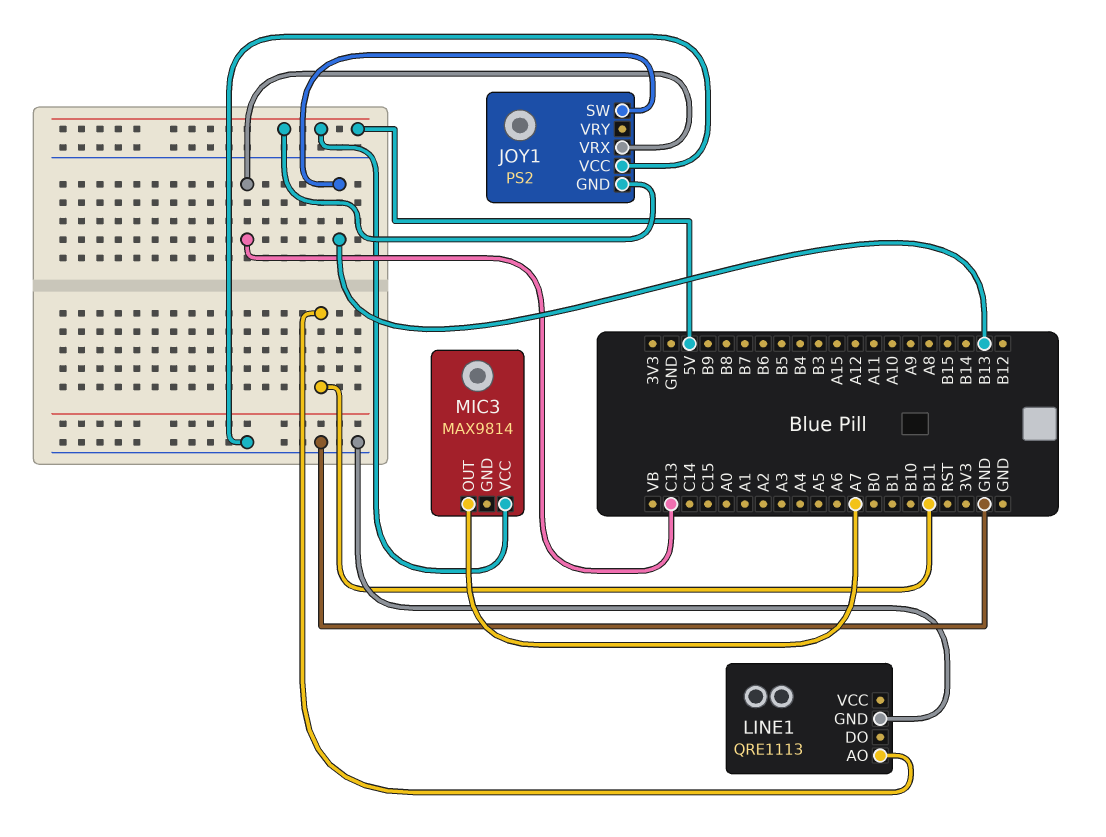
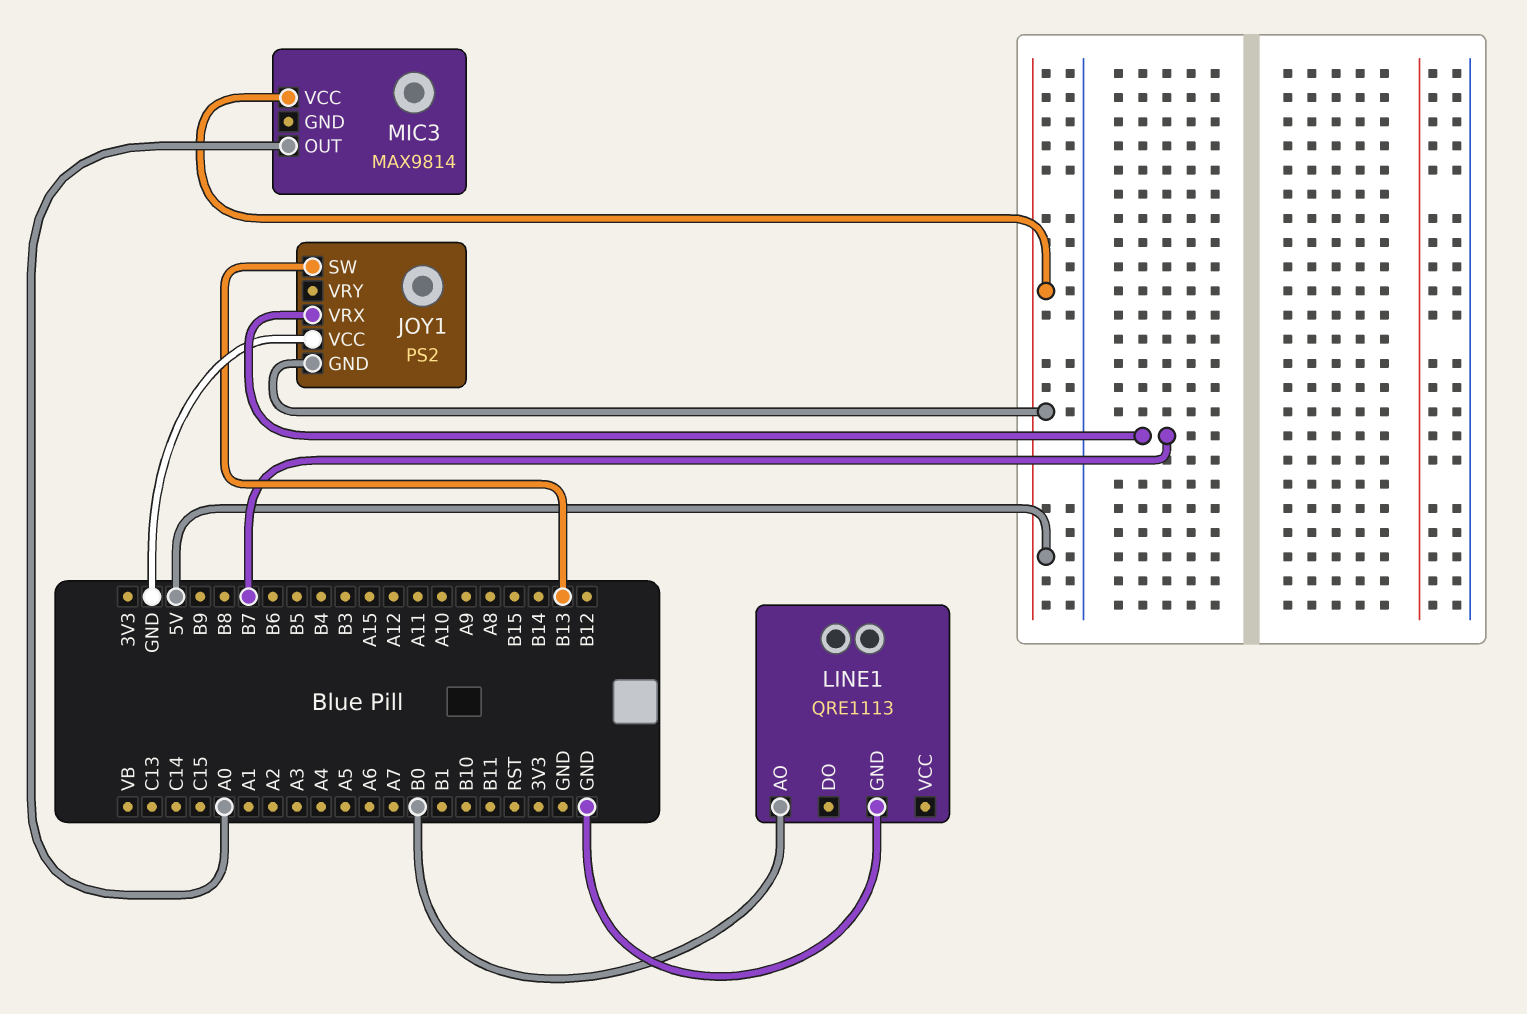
JOY1 pin VRX: C13 -> B7
LINE1 pin AO: B11 -> B0
MIC3 pin OUT: A7 -> A0

